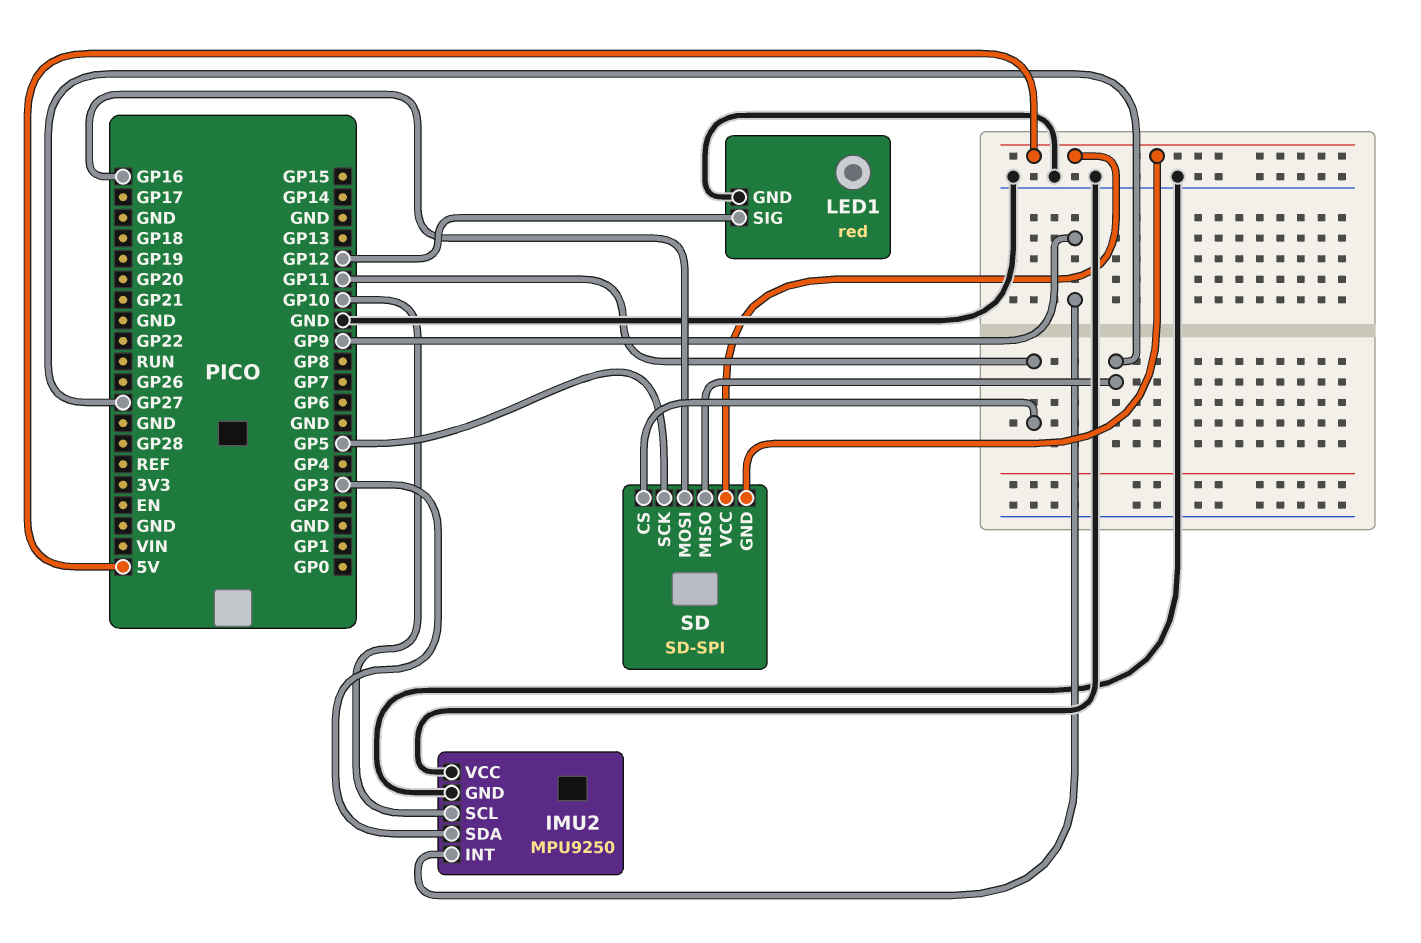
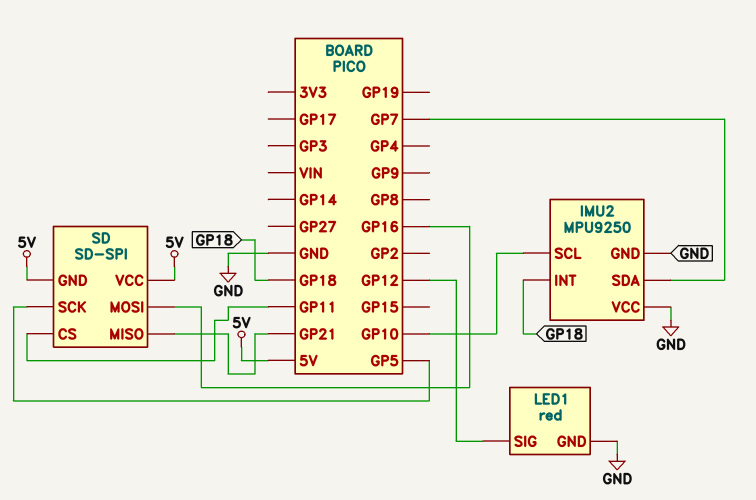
IMU2 pin INT: GP9 -> GP18
IMU2 pin SDA: GP3 -> GP7
SD pin MISO: GP27 -> GP21

